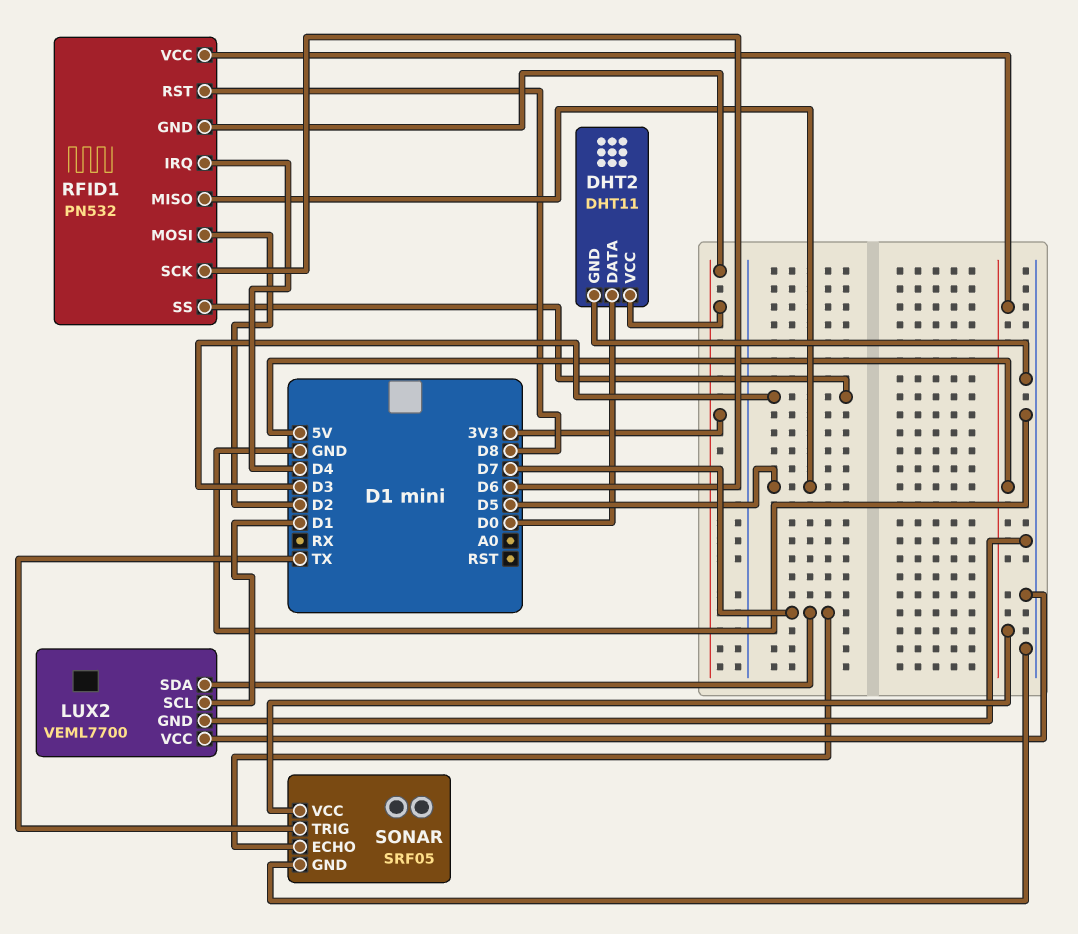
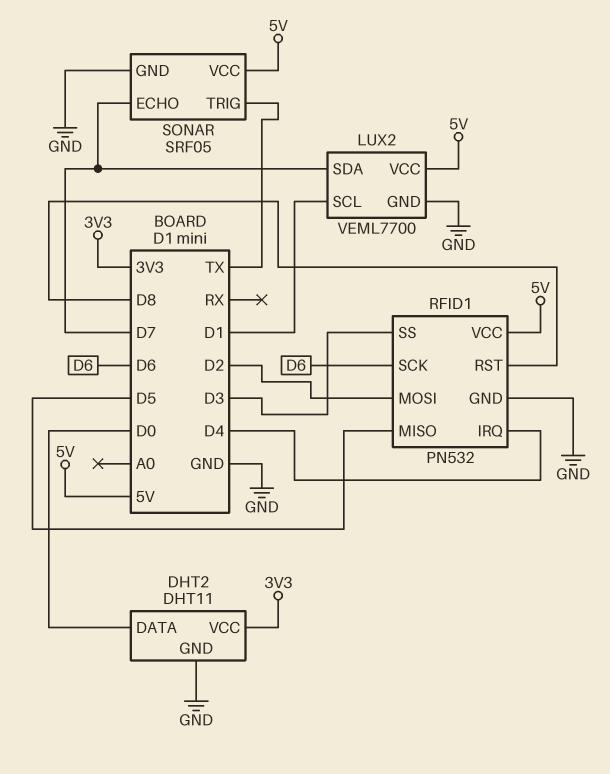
LUX2 pin VCC: GND -> 5V
RFID1 pin GND: 3V3 -> GND

